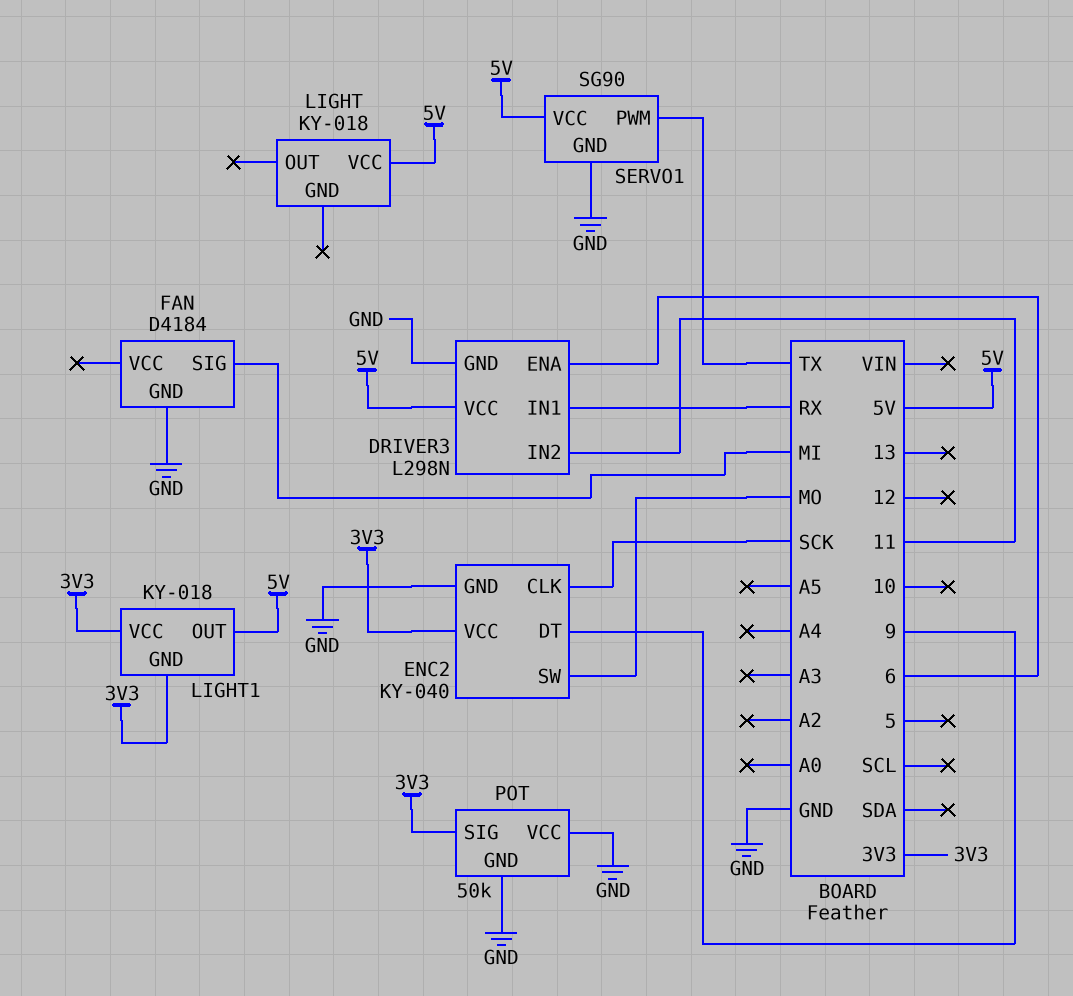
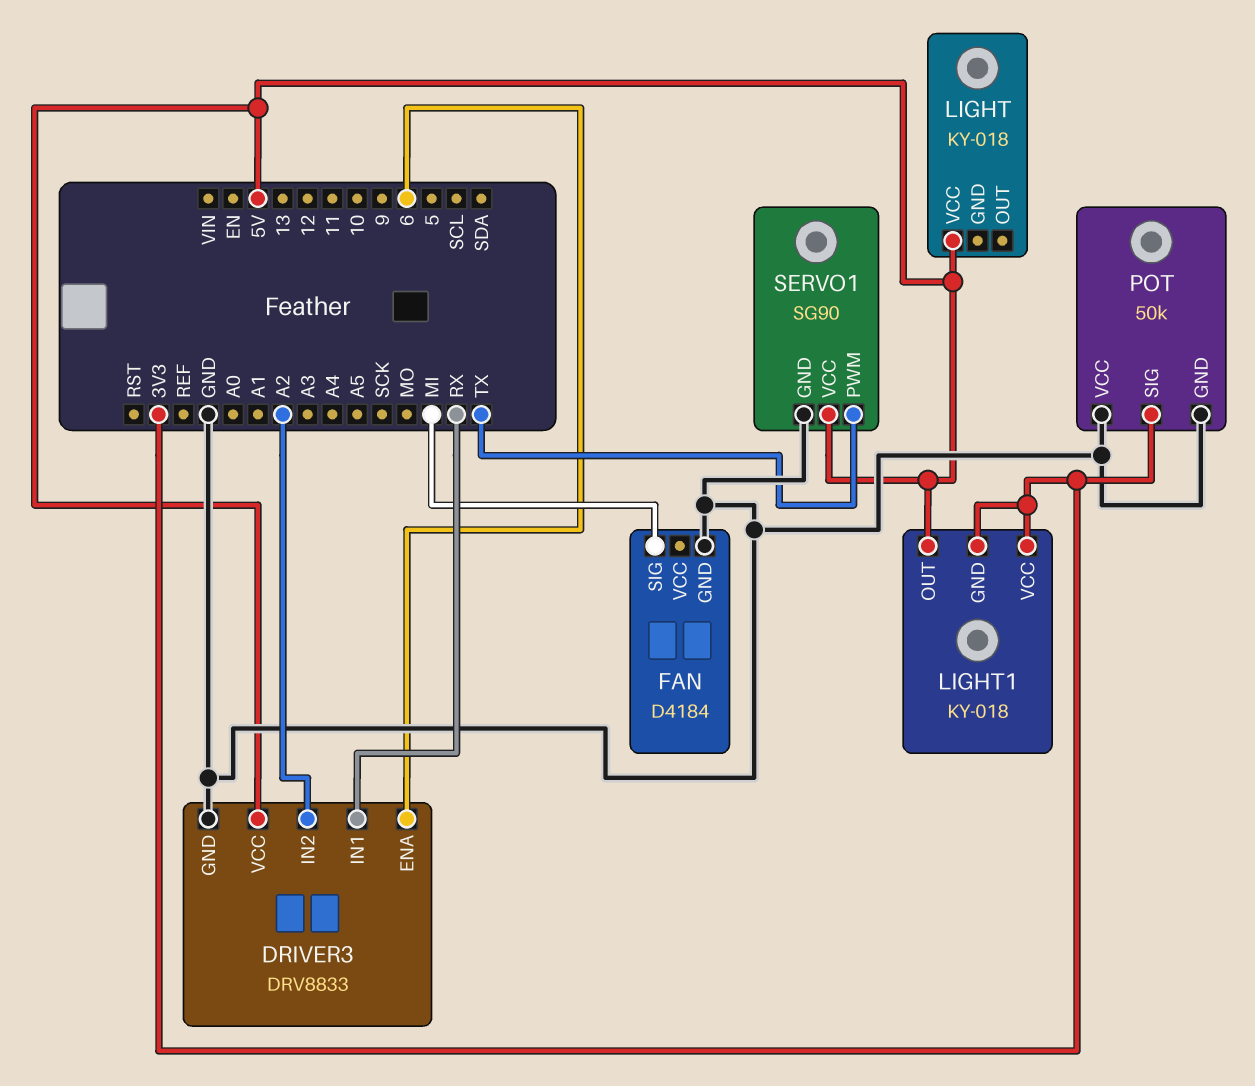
DRIVER3: L298N -> DRV8833
DRIVER3 pin IN2: 11 -> A2
ENC2: KY-040 -> none
ENC2 pin CLK: SCK -> none
ENC2 pin DT: 9 -> none
ENC2 pin GND: GND -> none
ENC2 pin SW: MO -> none
ENC2 pin VCC: 3V3 -> none

